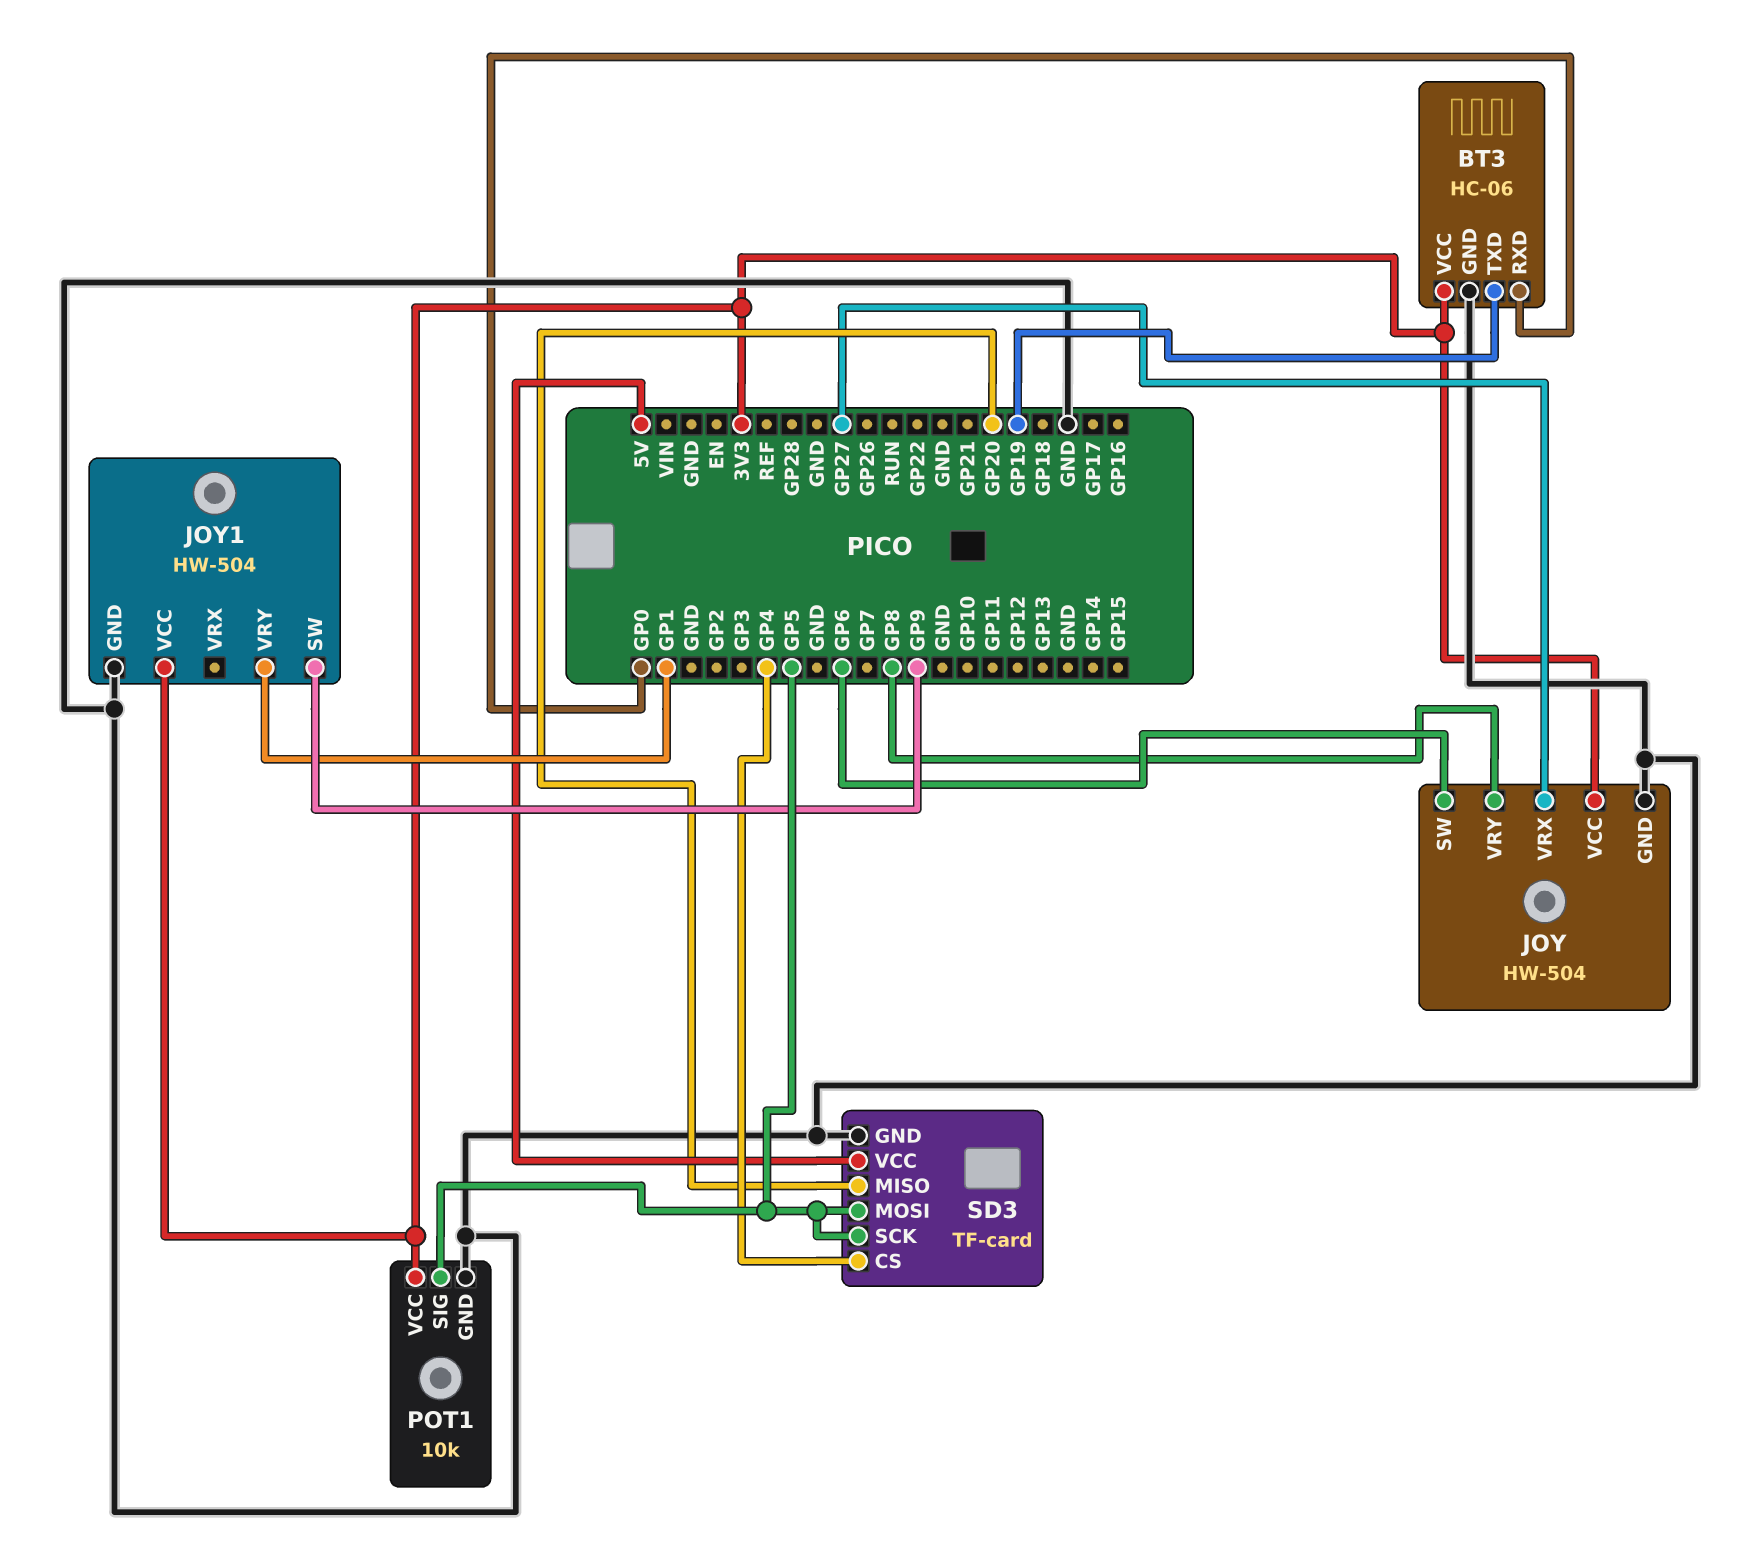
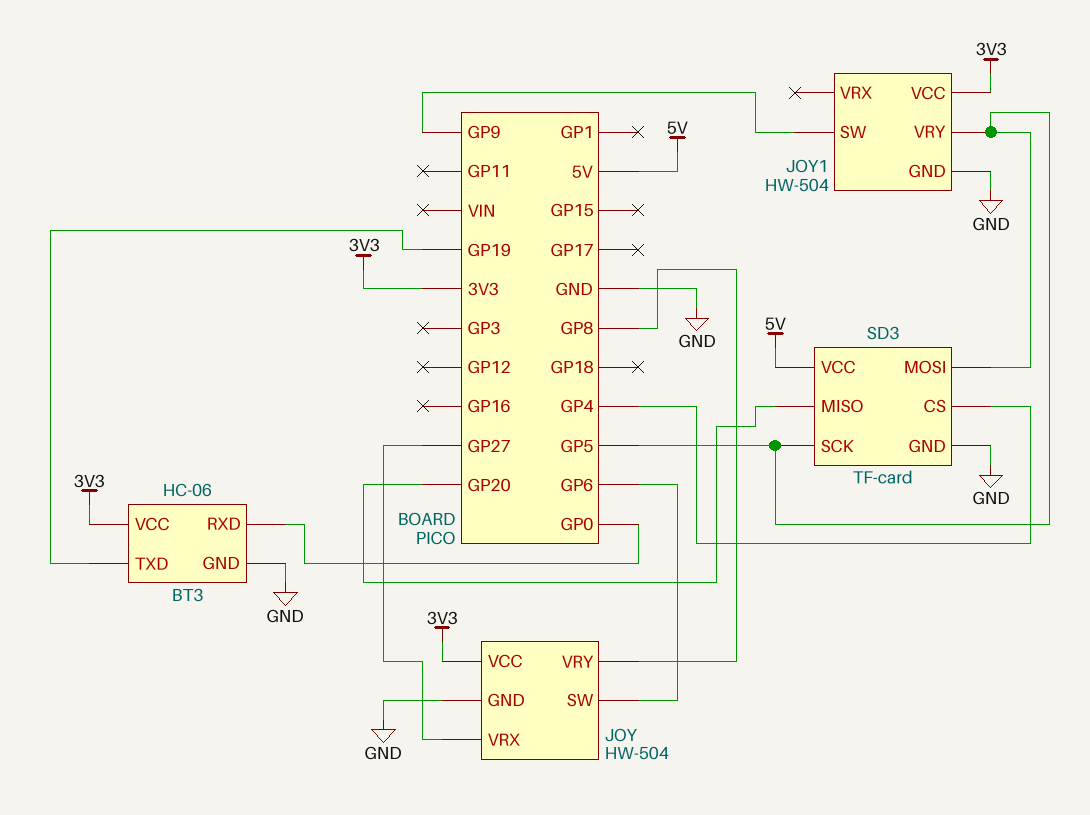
JOY1 pin VRY: GP1 -> GP5
POT1: 10k -> none
POT1 pin GND: GND -> none
POT1 pin SIG: GP5 -> none
POT1 pin VCC: 3V3 -> none

